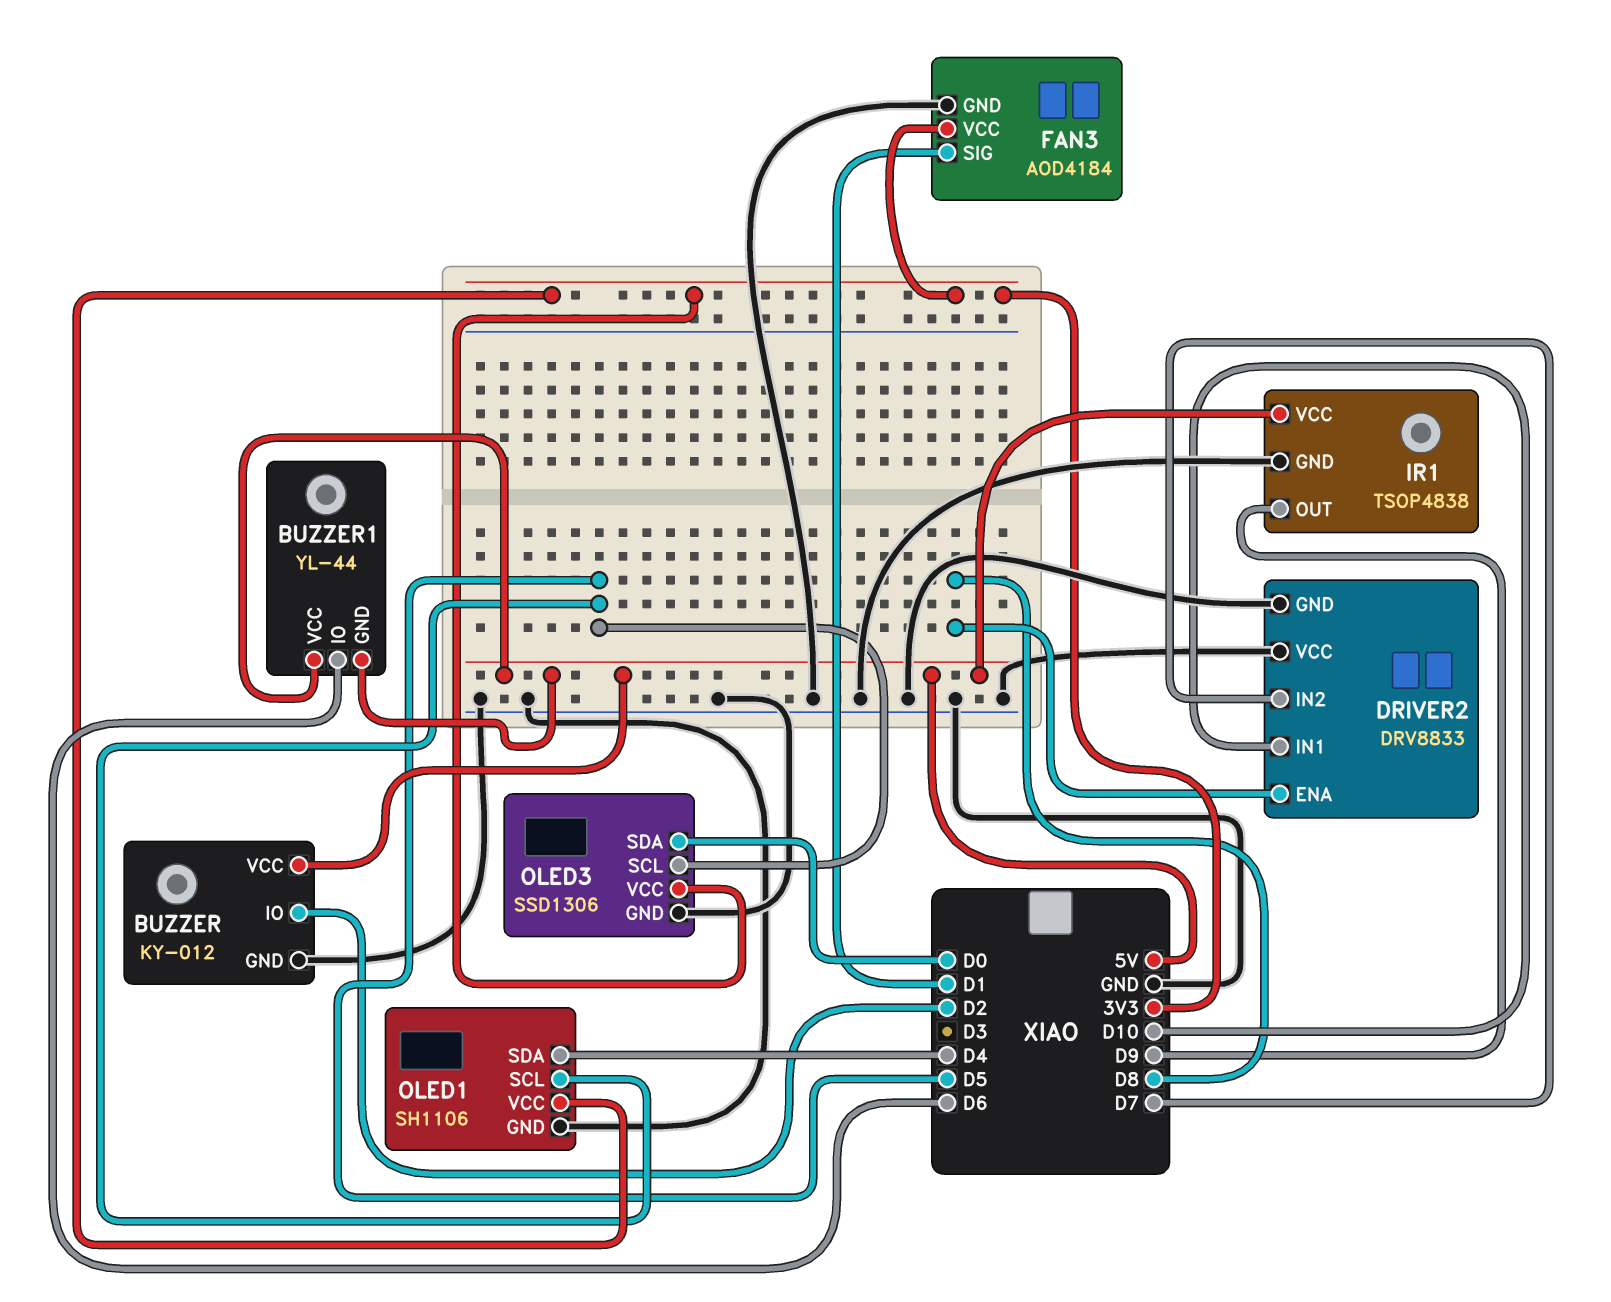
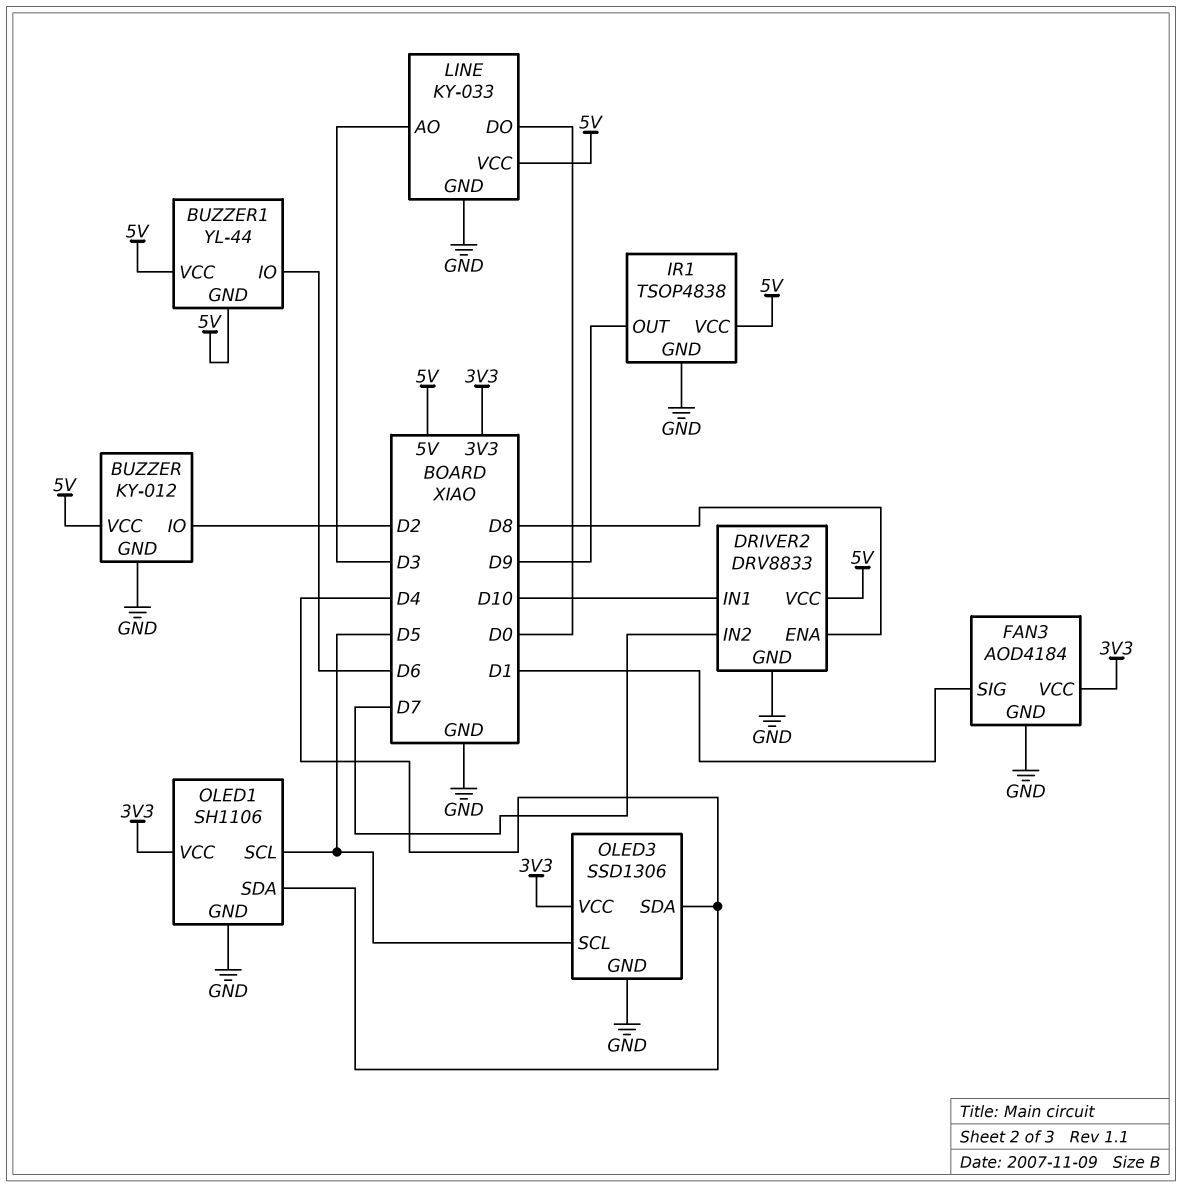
DRIVER2 pin VCC: GND -> 5V
LINE: none -> KY-033
LINE pin AO: none -> D3
LINE pin DO: none -> D0
LINE pin GND: none -> GND
LINE pin VCC: none -> 5V
OLED3 pin SDA: D0 -> D4

